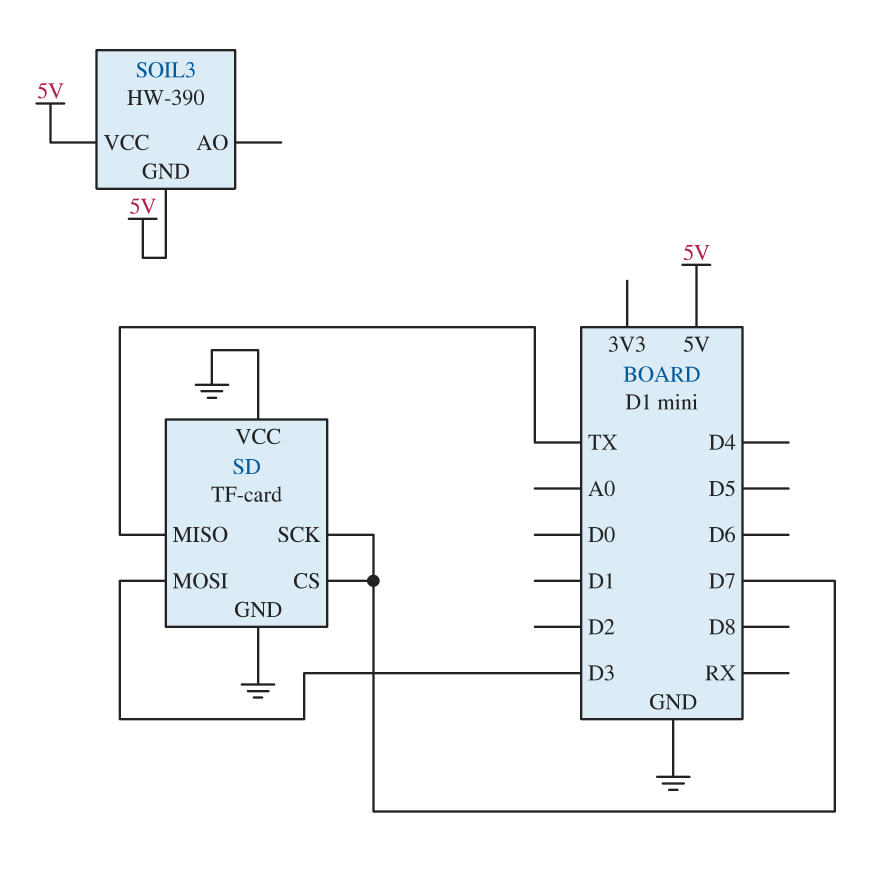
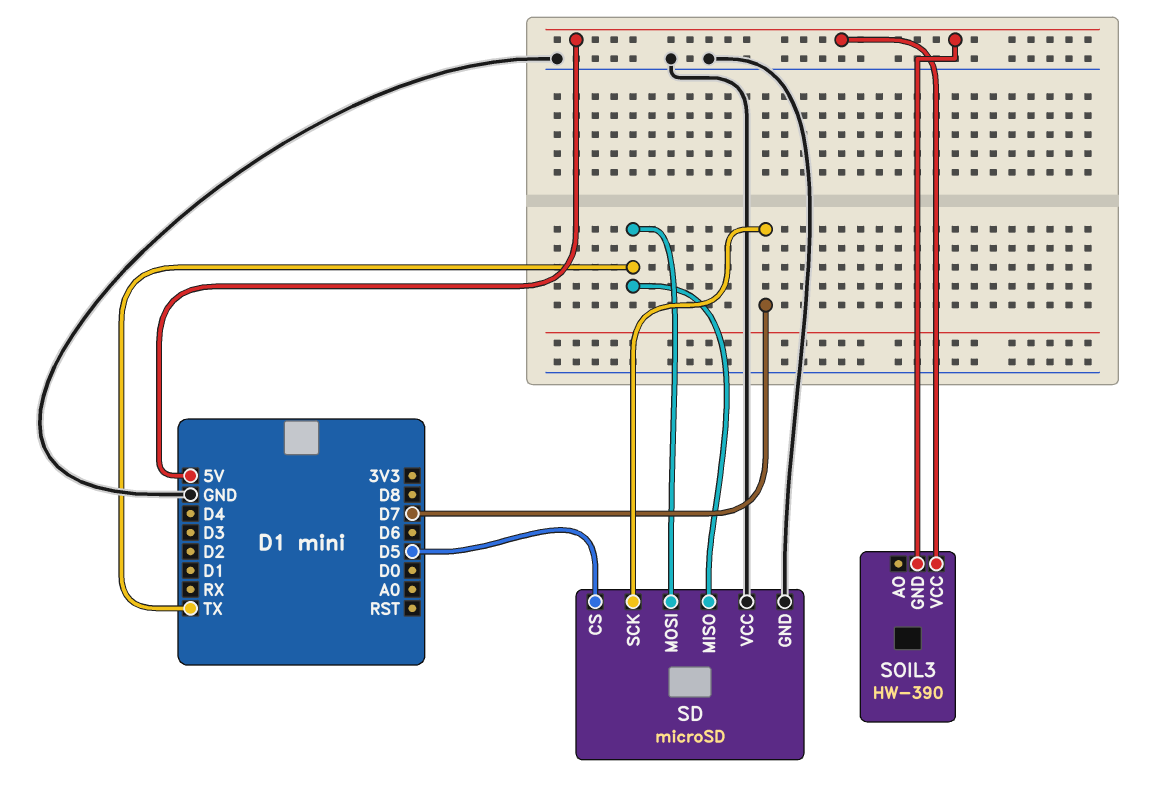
SD: TF-card -> microSD
SD pin CS: D7 -> D5
SD pin MOSI: D3 -> TX

